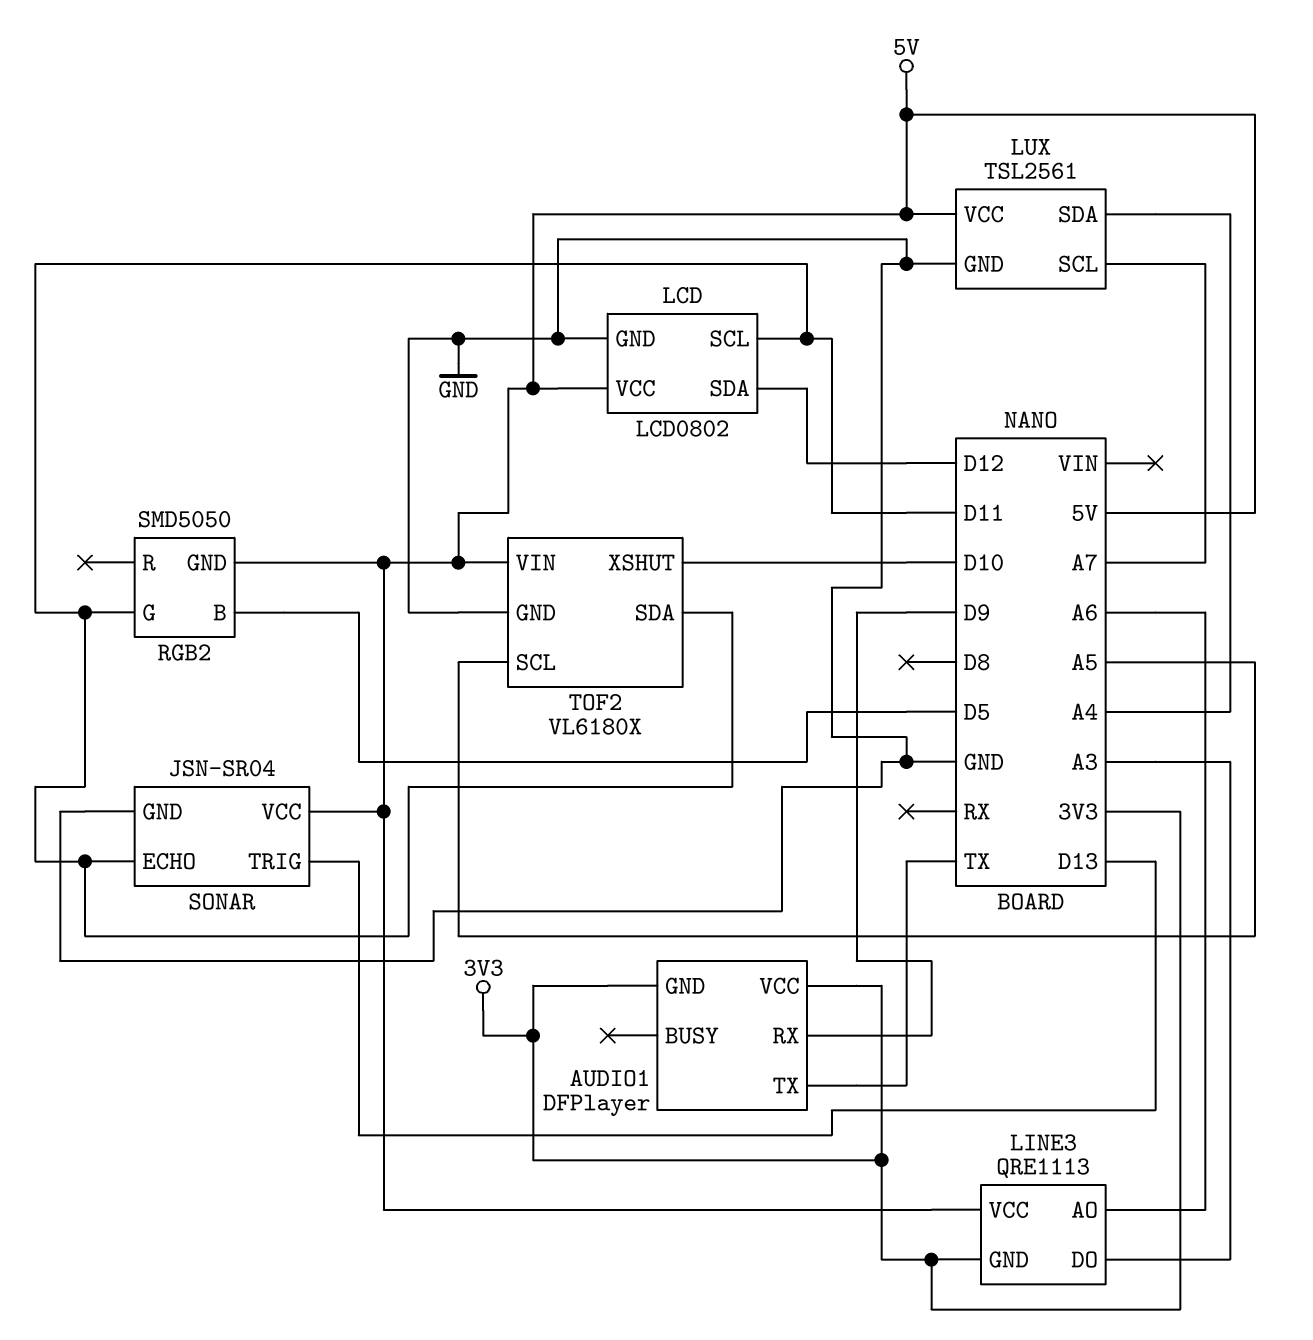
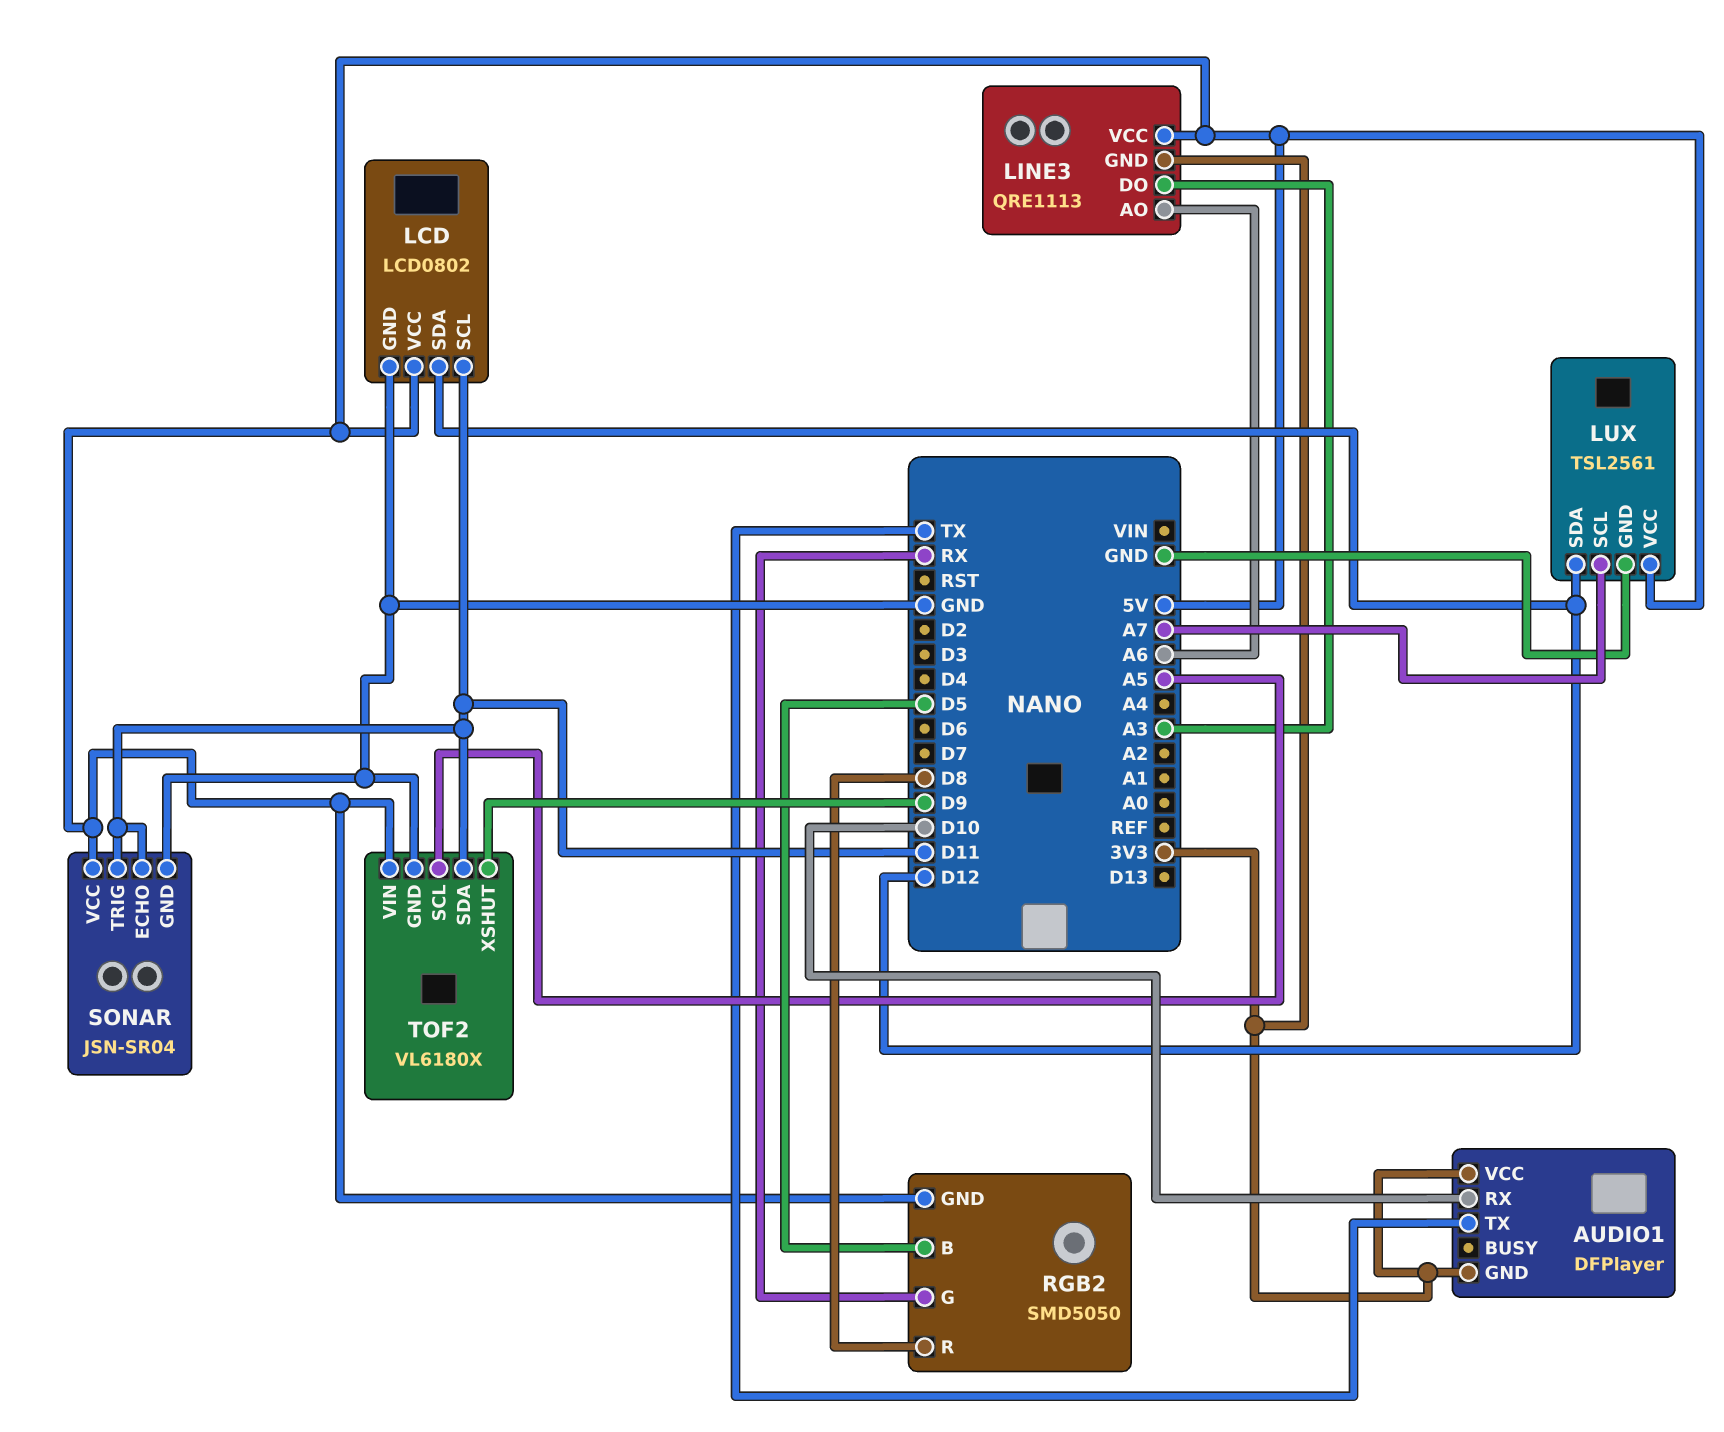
AUDIO1 pin RX: D9 -> D10
LUX pin SDA: A4 -> D12
RGB2 pin G: D11 -> RX
RGB2 pin R: none -> D8
SONAR pin TRIG: D13 -> D11
TOF2 pin XSHUT: D10 -> D9

